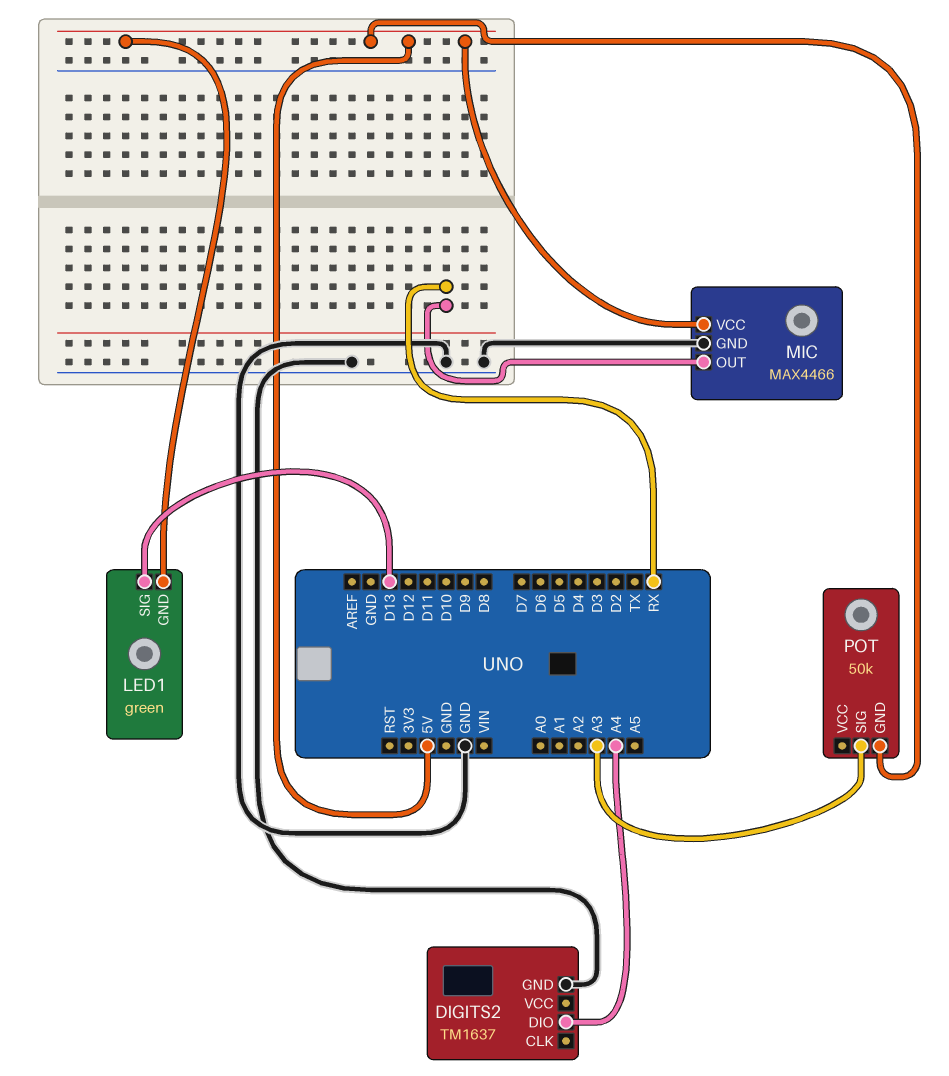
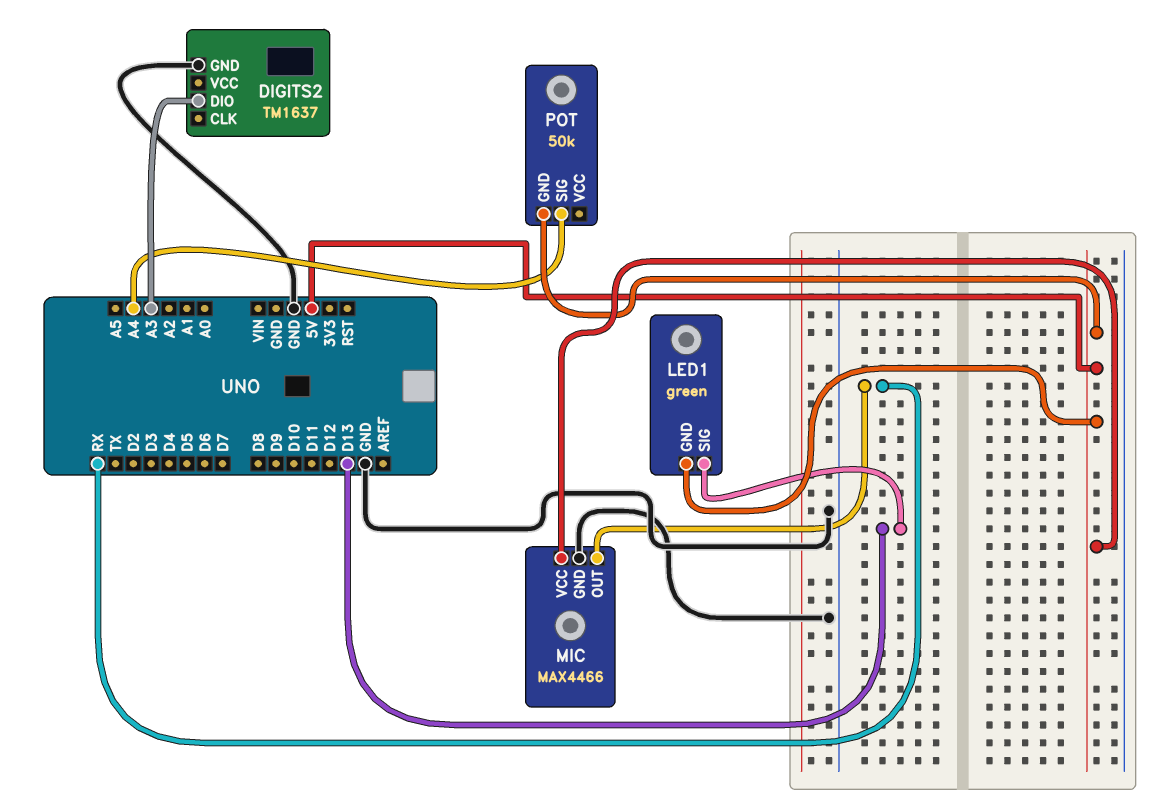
DIGITS2 pin DIO: A4 -> A3
POT pin SIG: A3 -> A4

